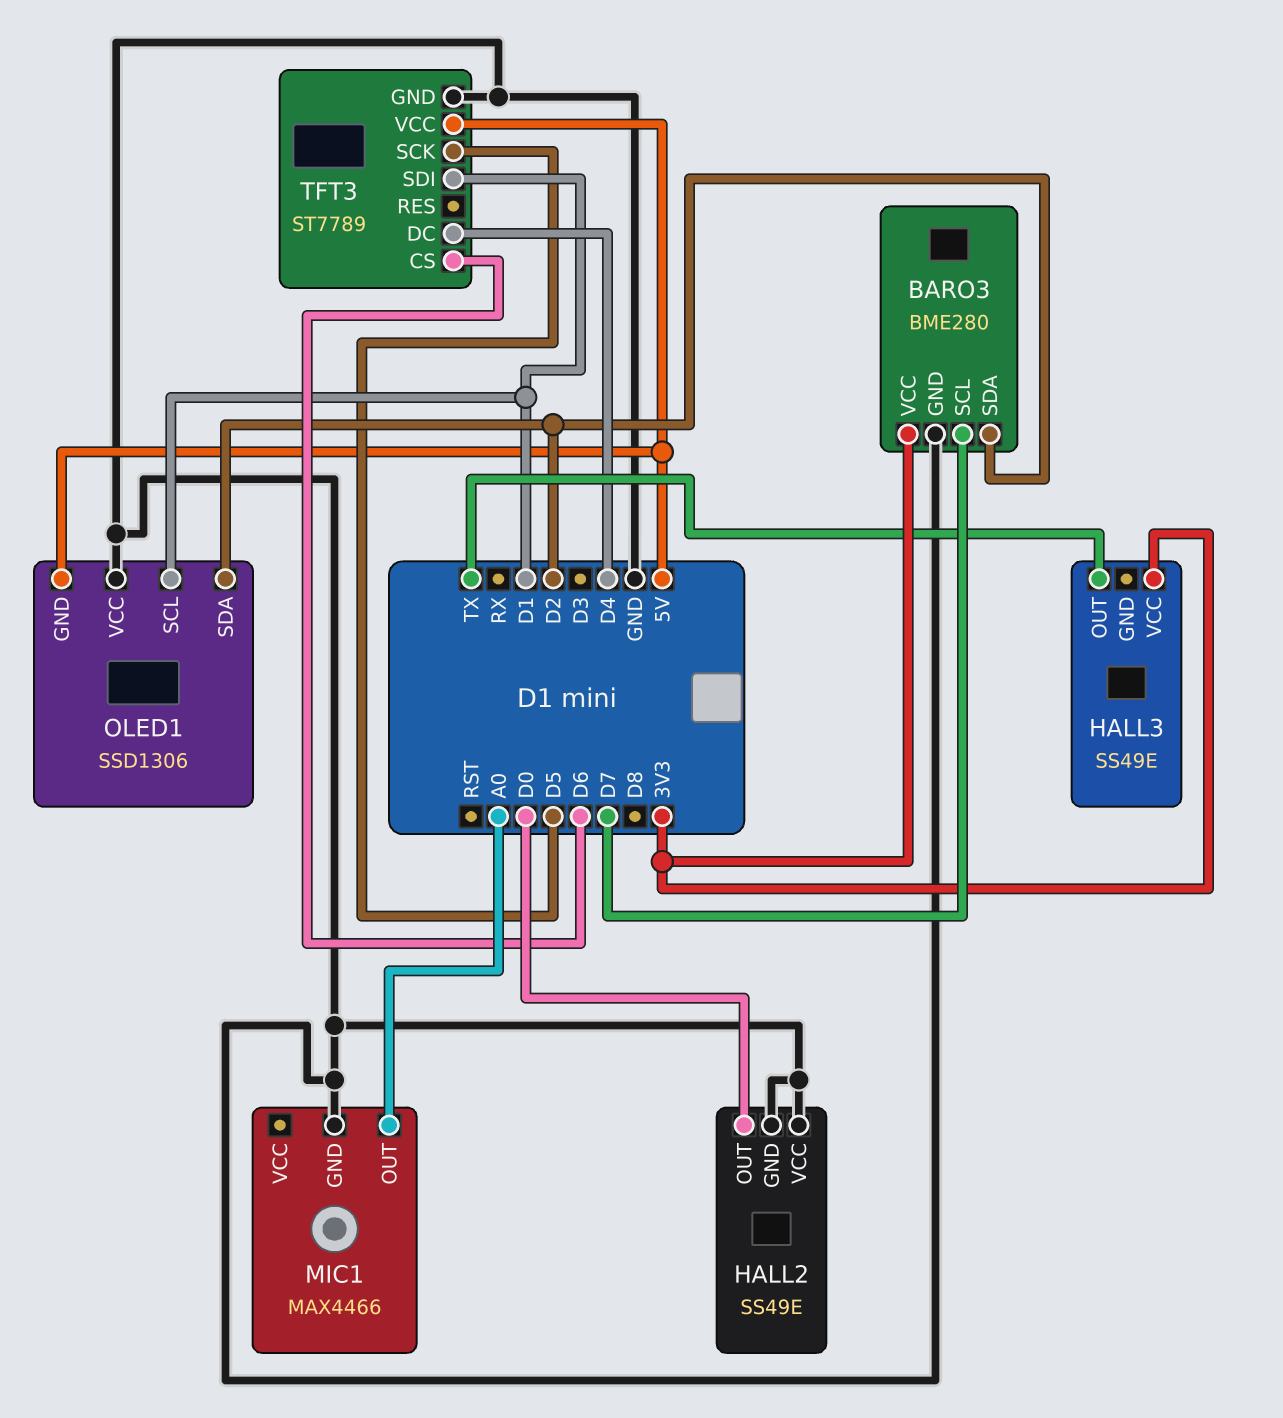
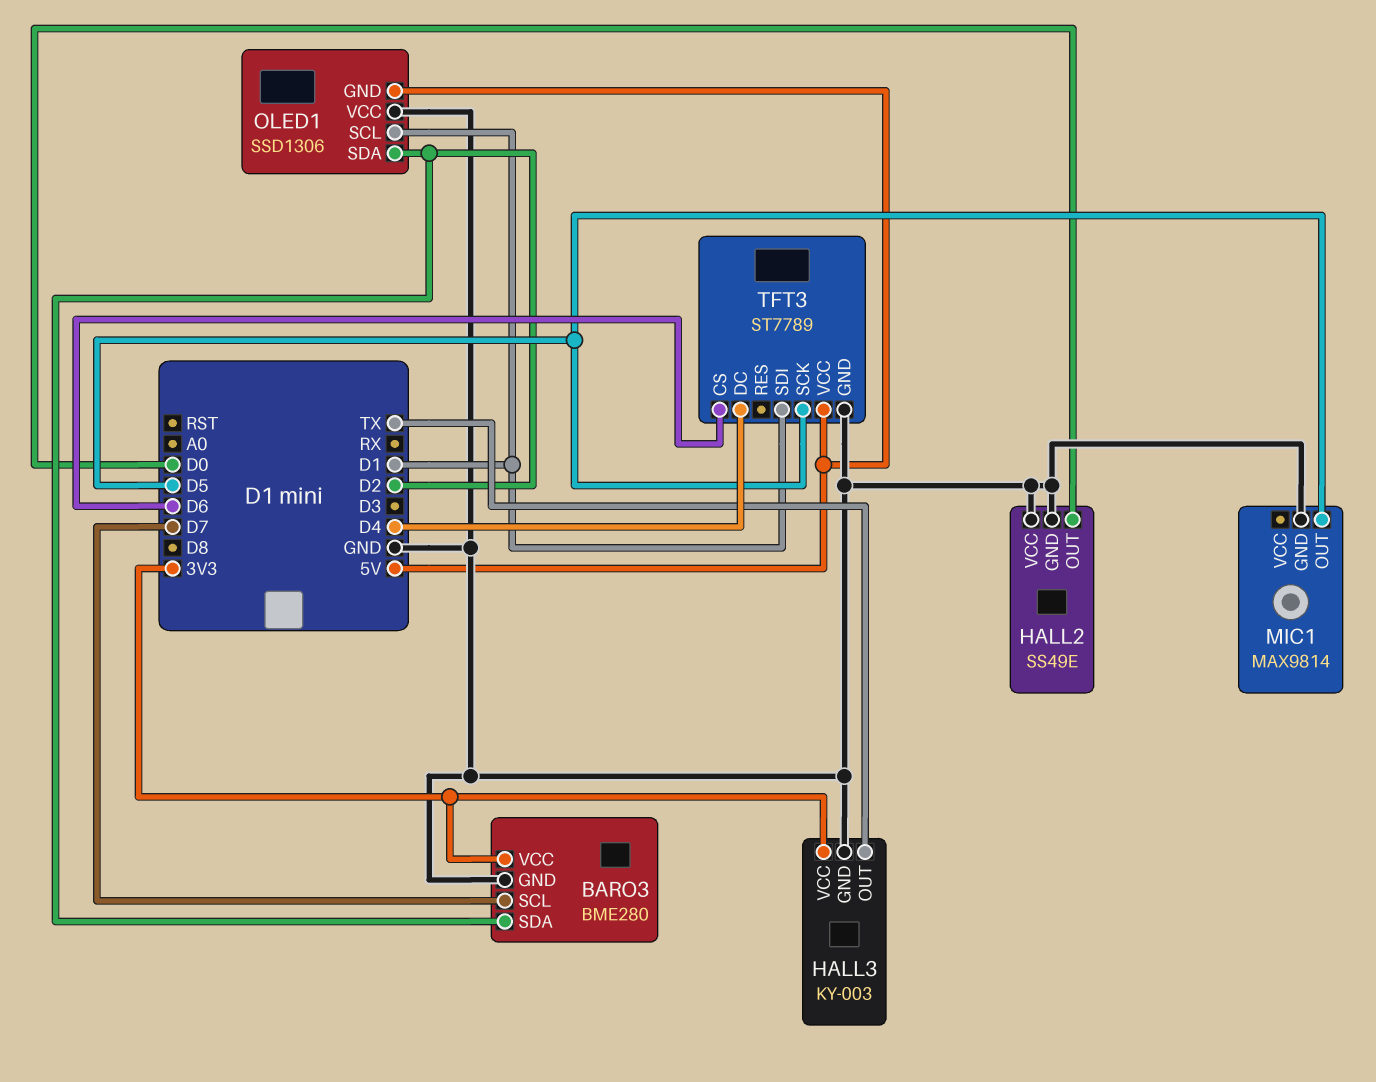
HALL3: SS49E -> KY-003
HALL3 pin GND: none -> GND
MIC1: MAX4466 -> MAX9814
MIC1 pin OUT: A0 -> D5

